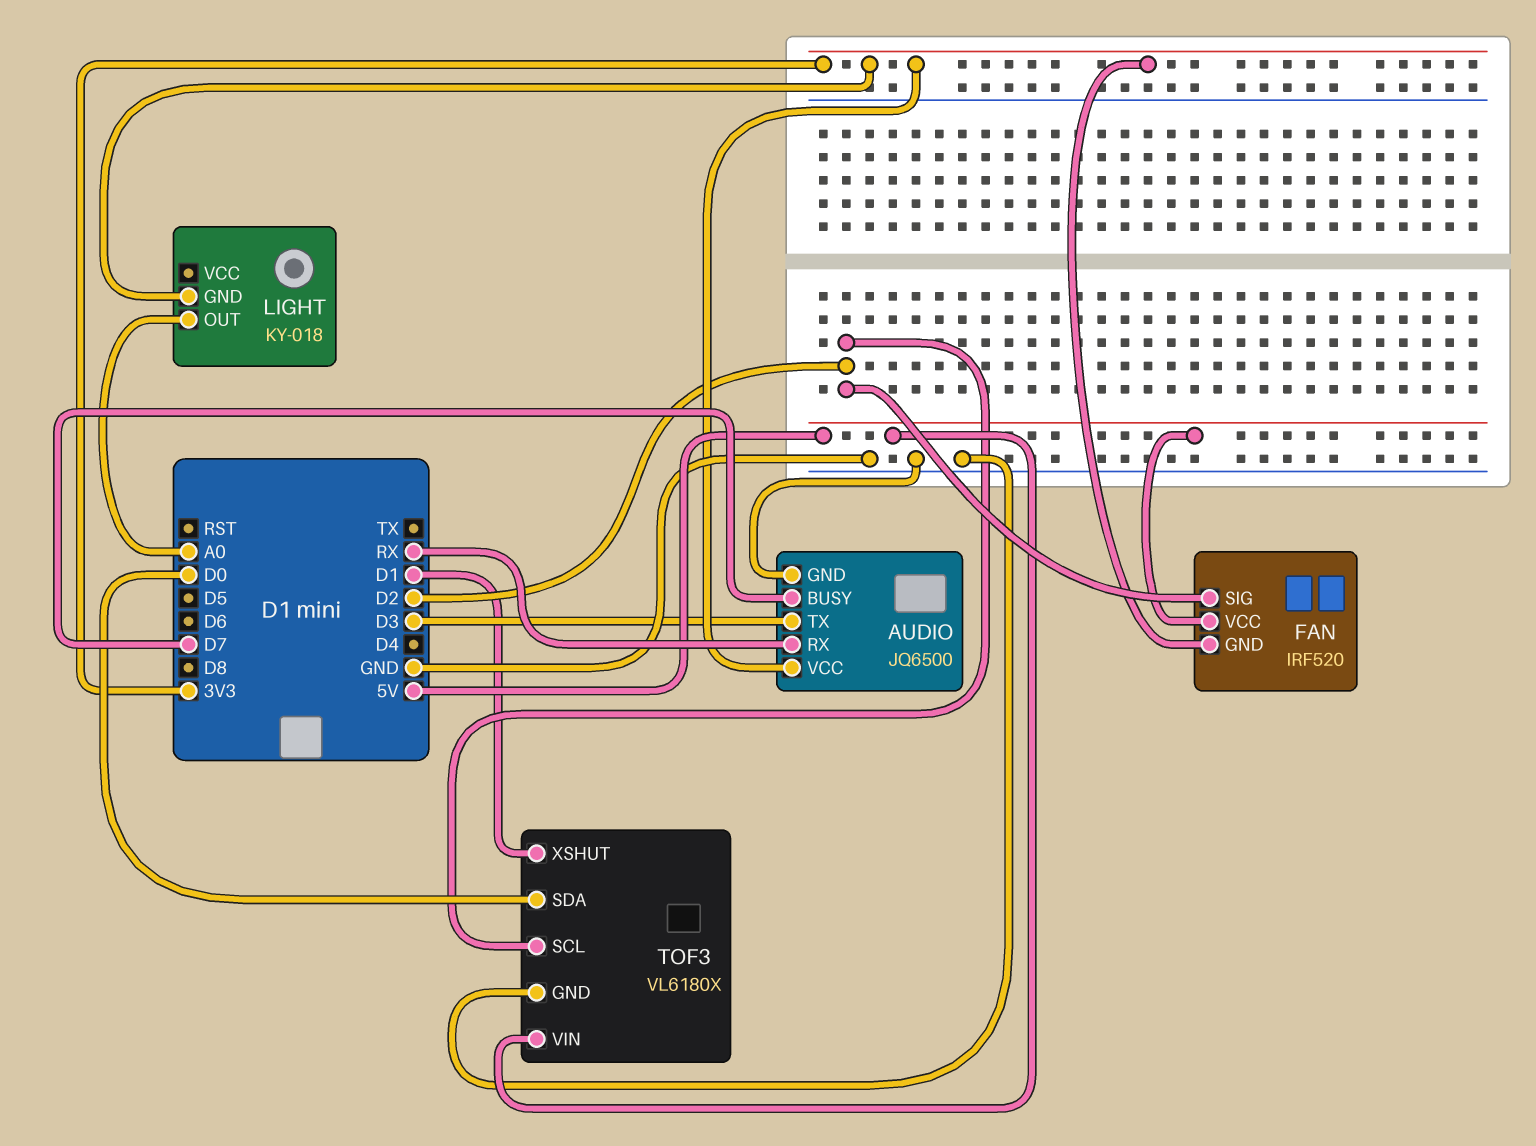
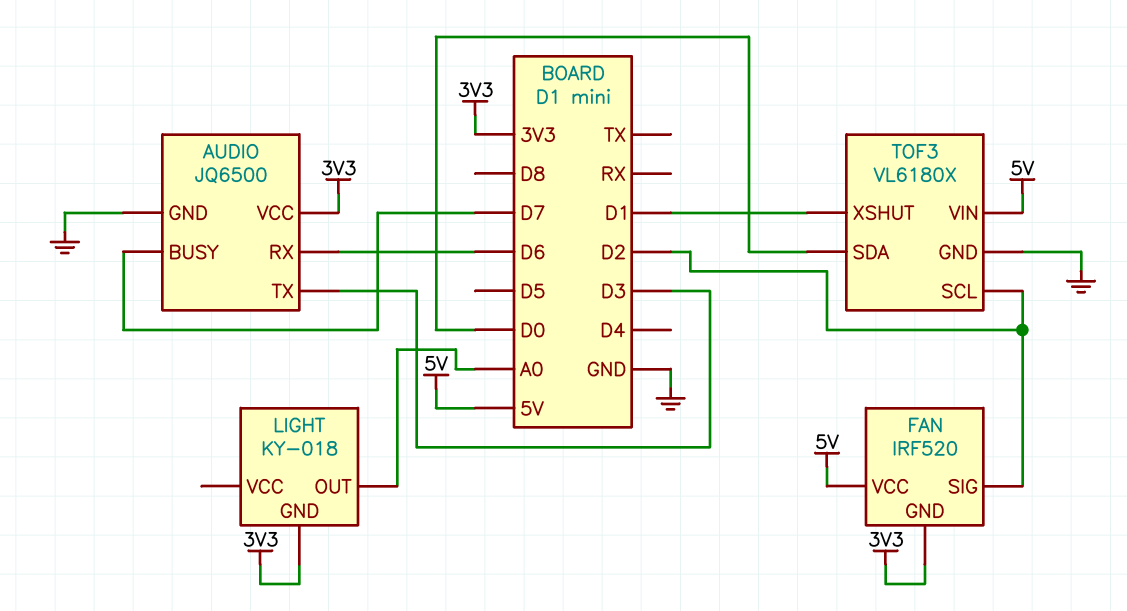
AUDIO pin RX: RX -> D6

